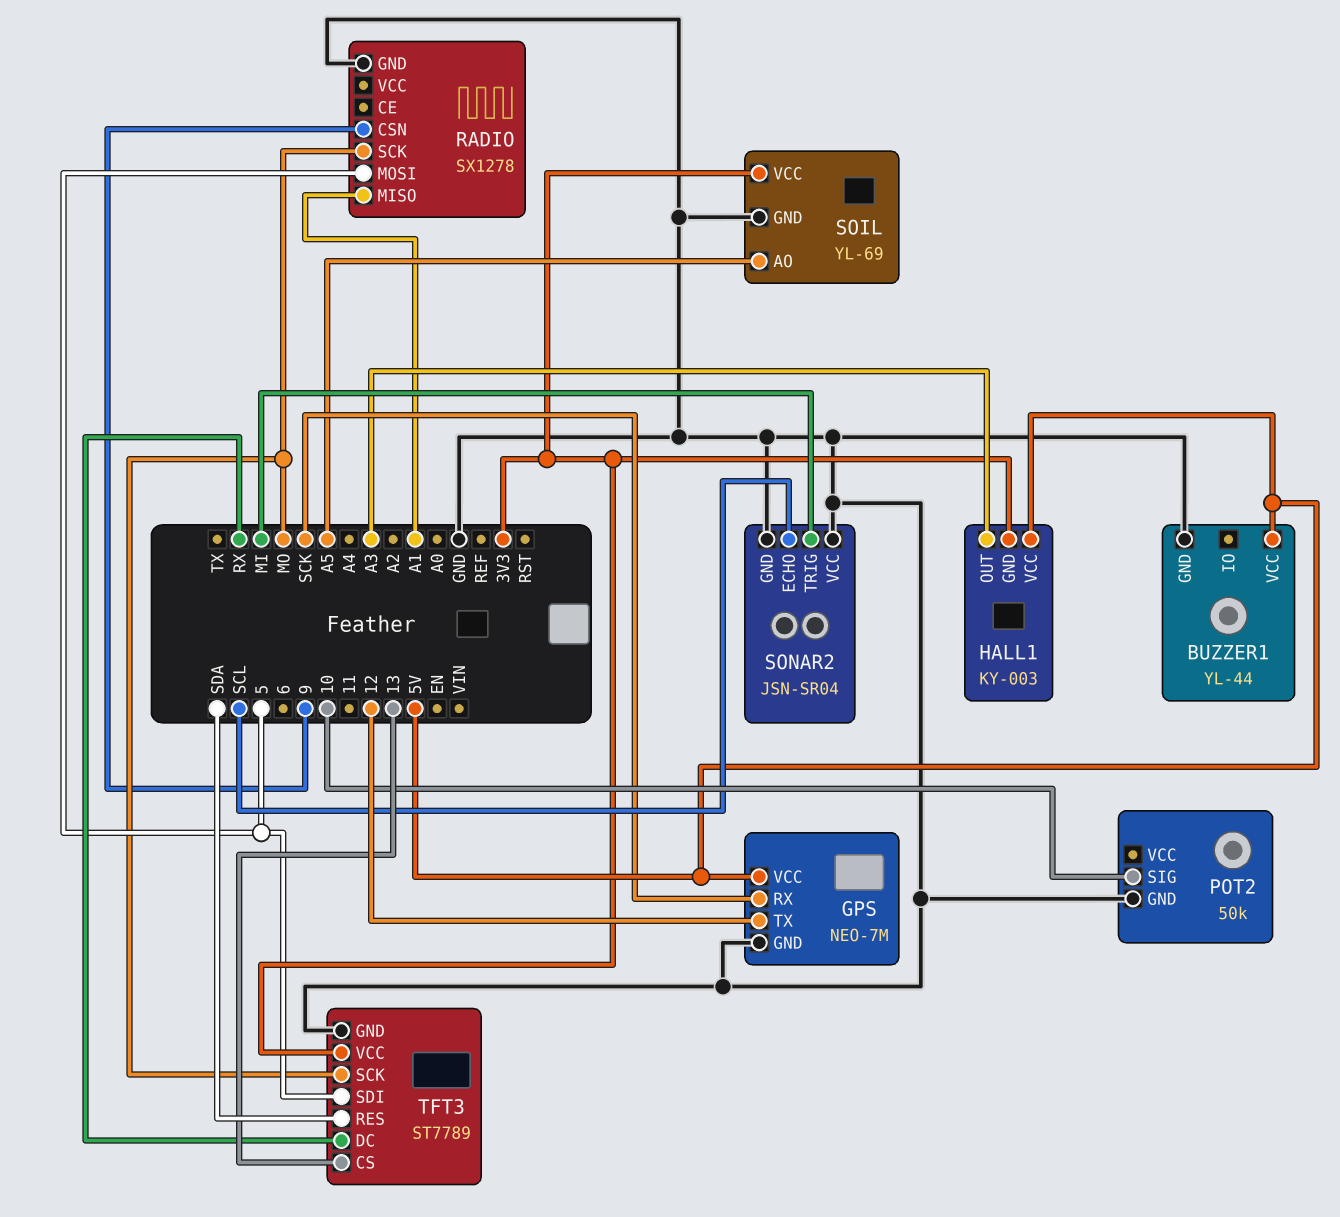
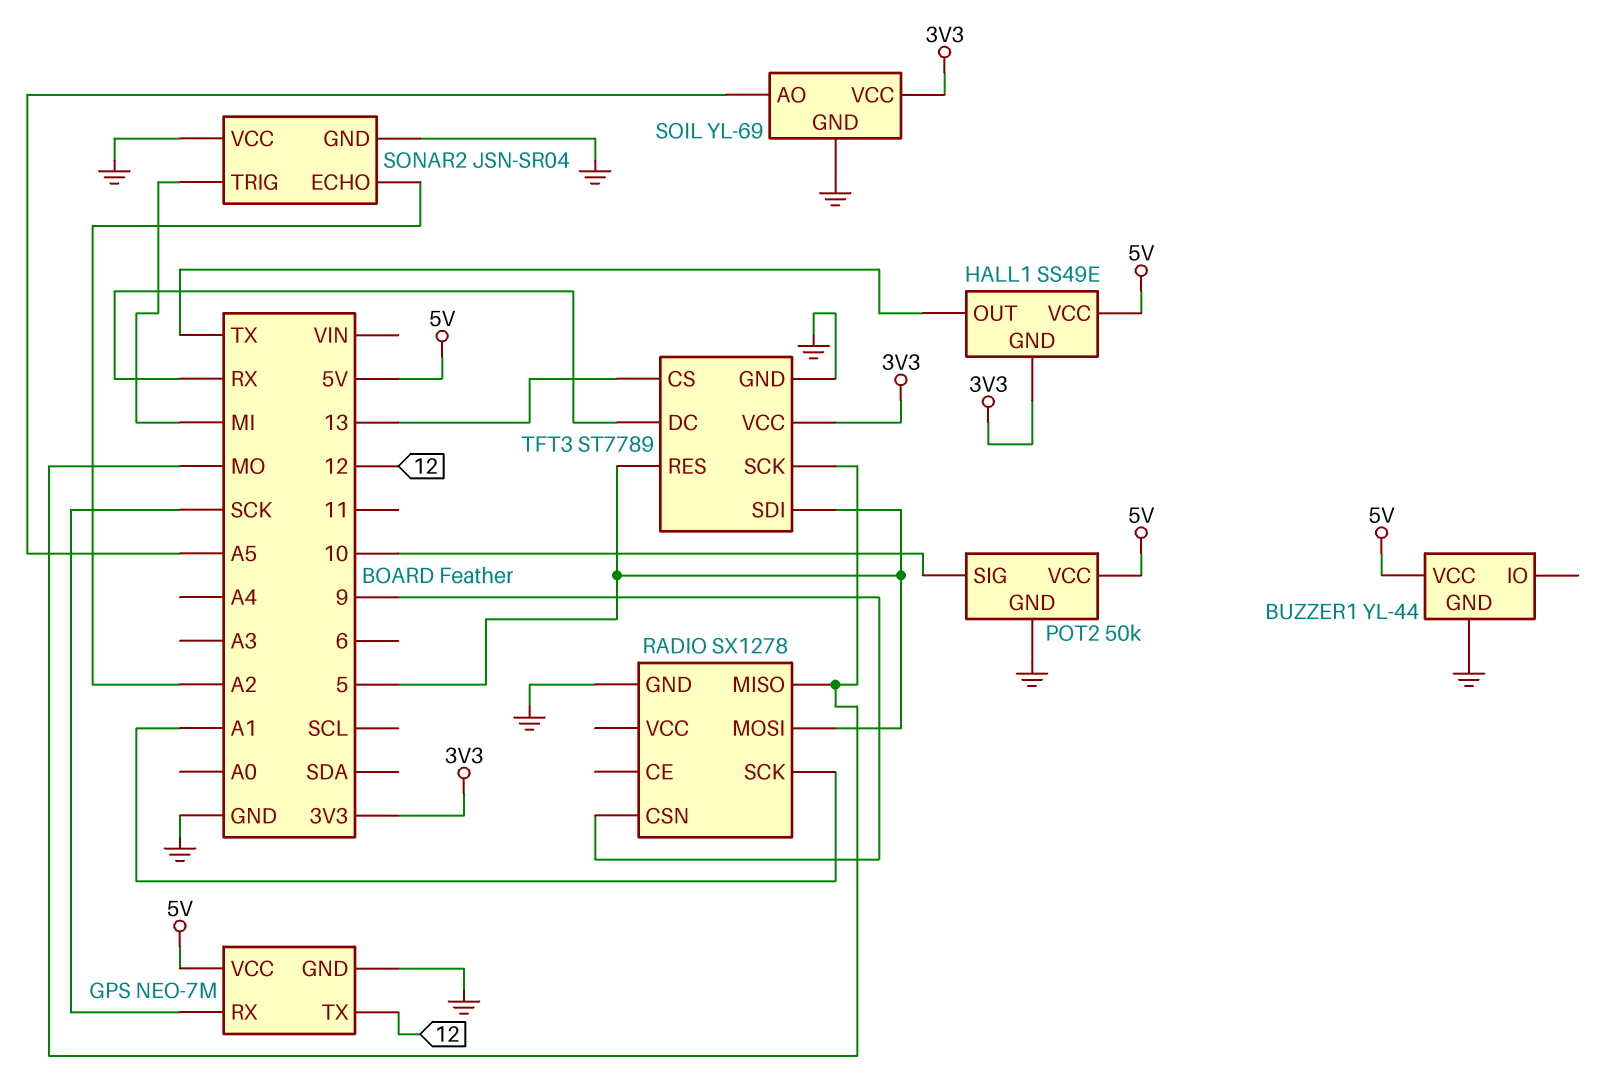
HALL1: KY-003 -> SS49E
HALL1 pin OUT: A3 -> TX
POT2 pin VCC: none -> 5V
RADIO pin MISO: A1 -> MO
RADIO pin SCK: MO -> A1
SONAR2 pin ECHO: SCL -> A2
TFT3 pin RES: SDA -> 5

